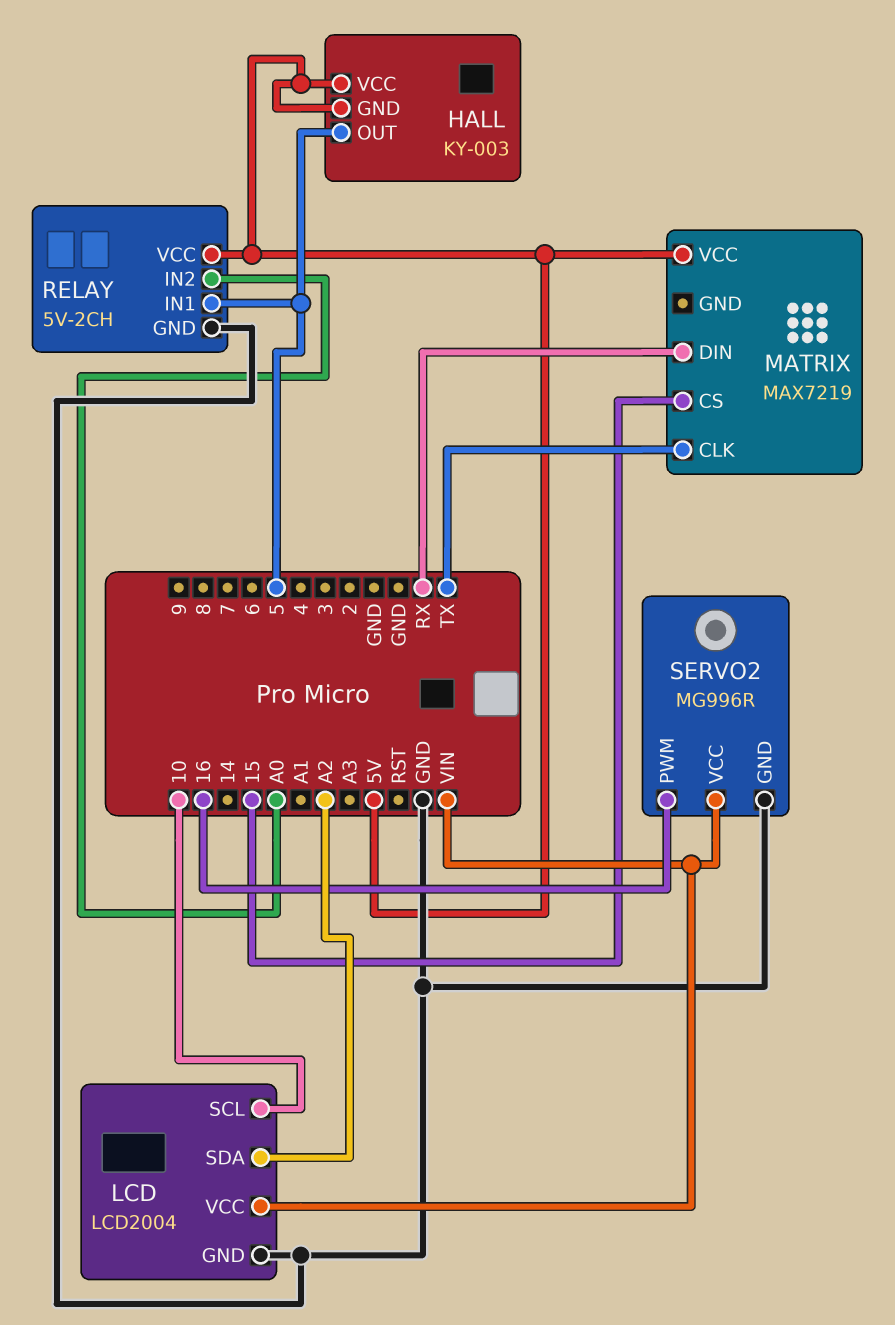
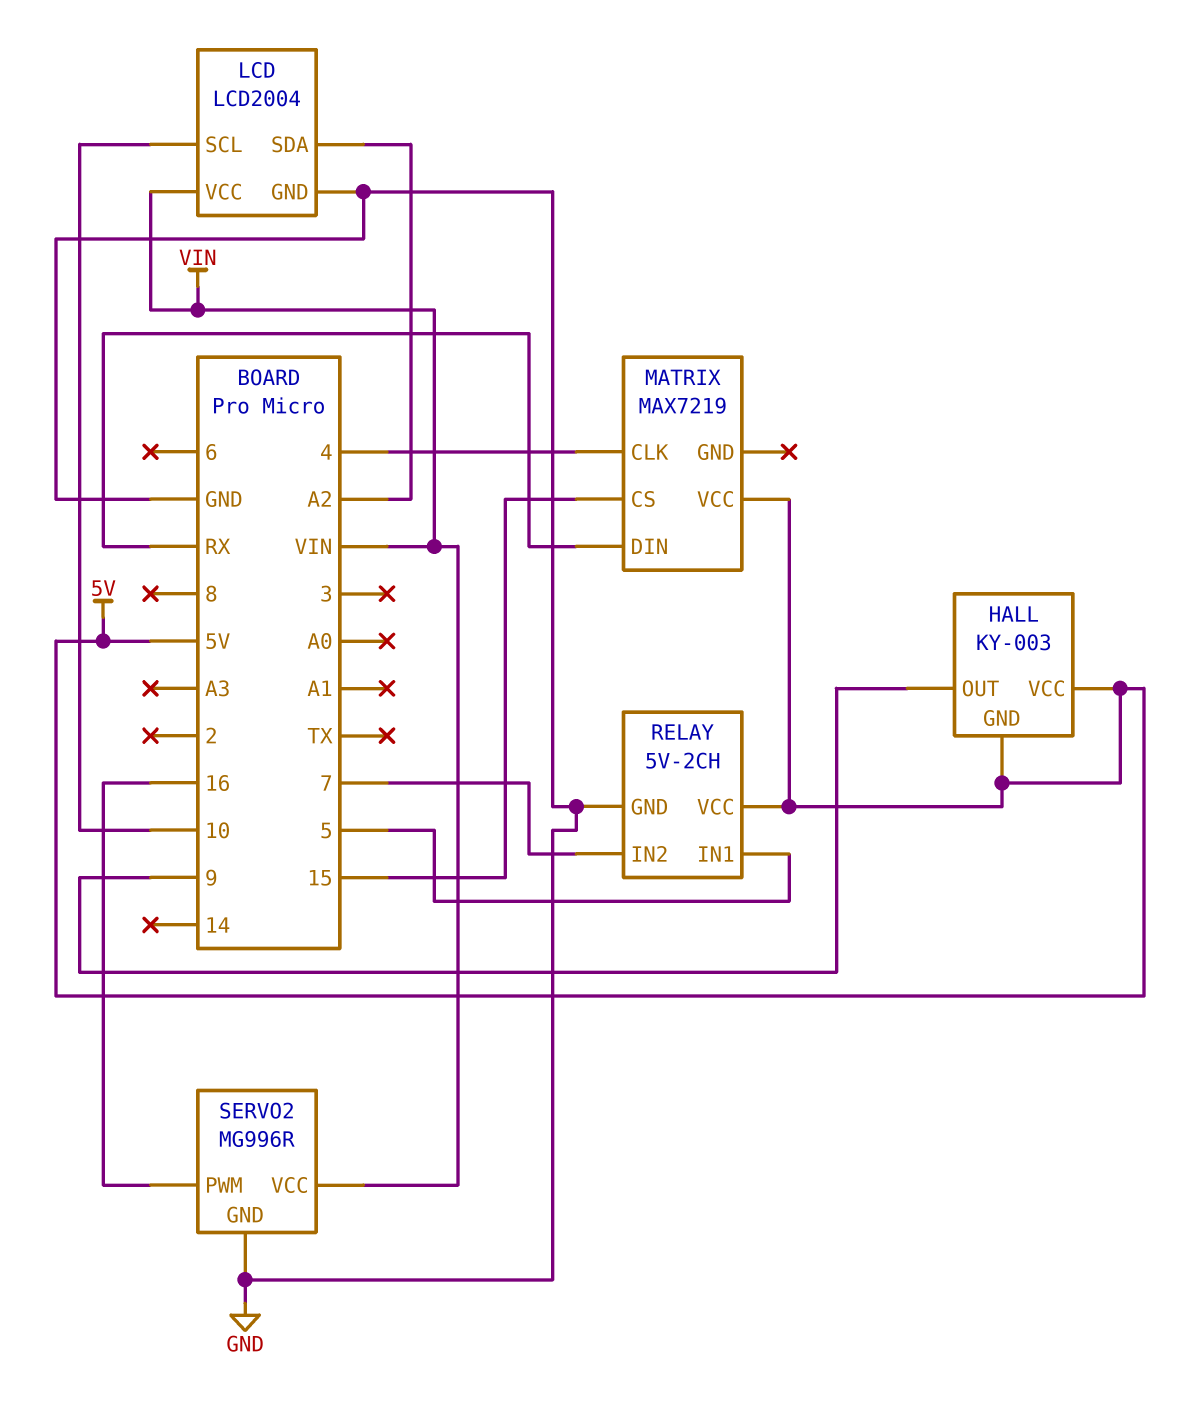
HALL pin OUT: 5 -> 9
MATRIX pin CLK: TX -> 4
RELAY pin IN2: A0 -> 7

